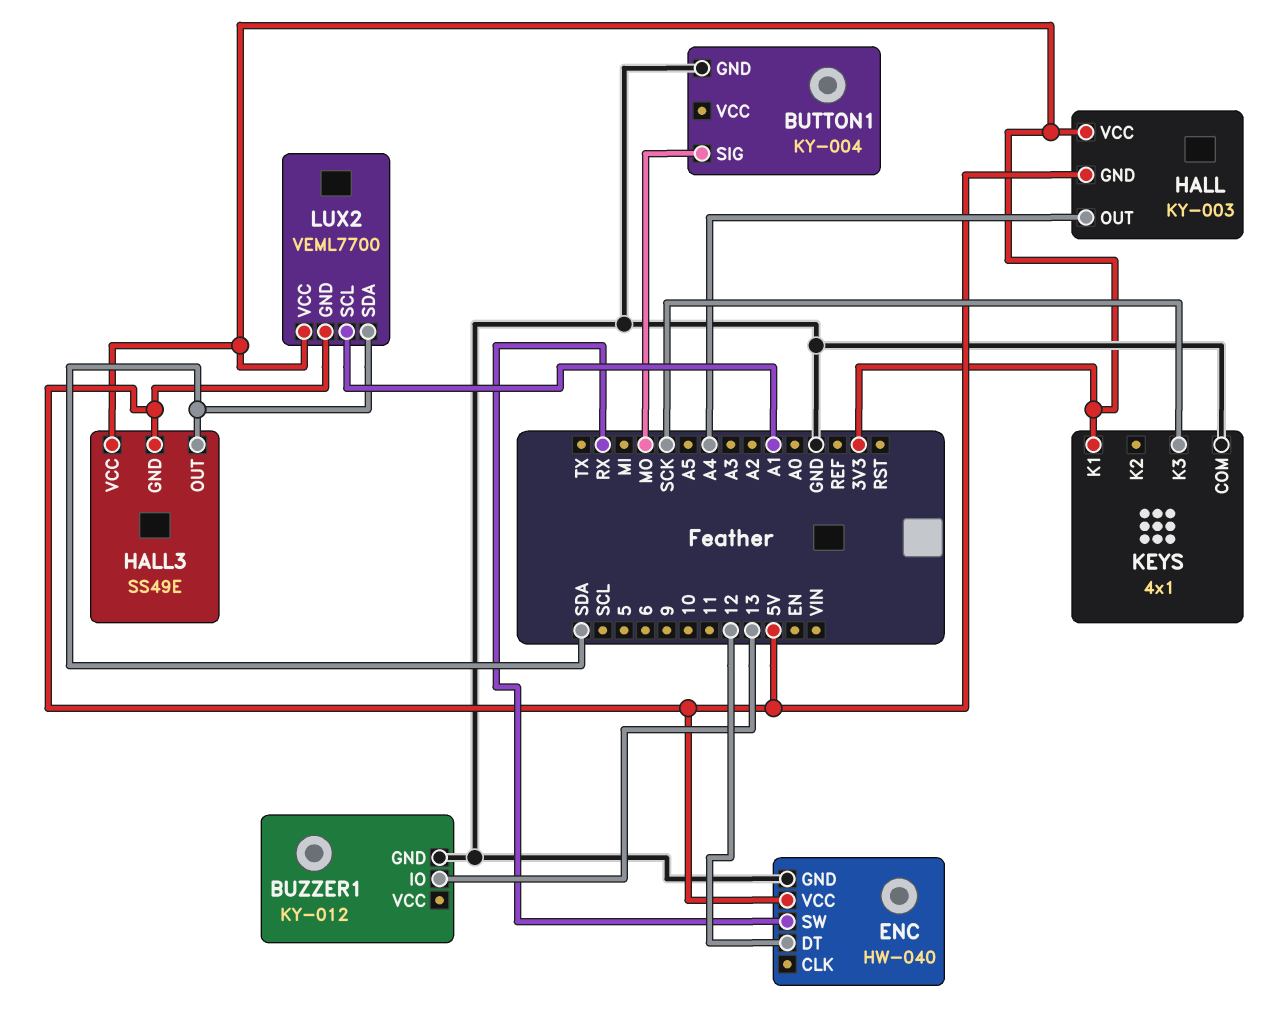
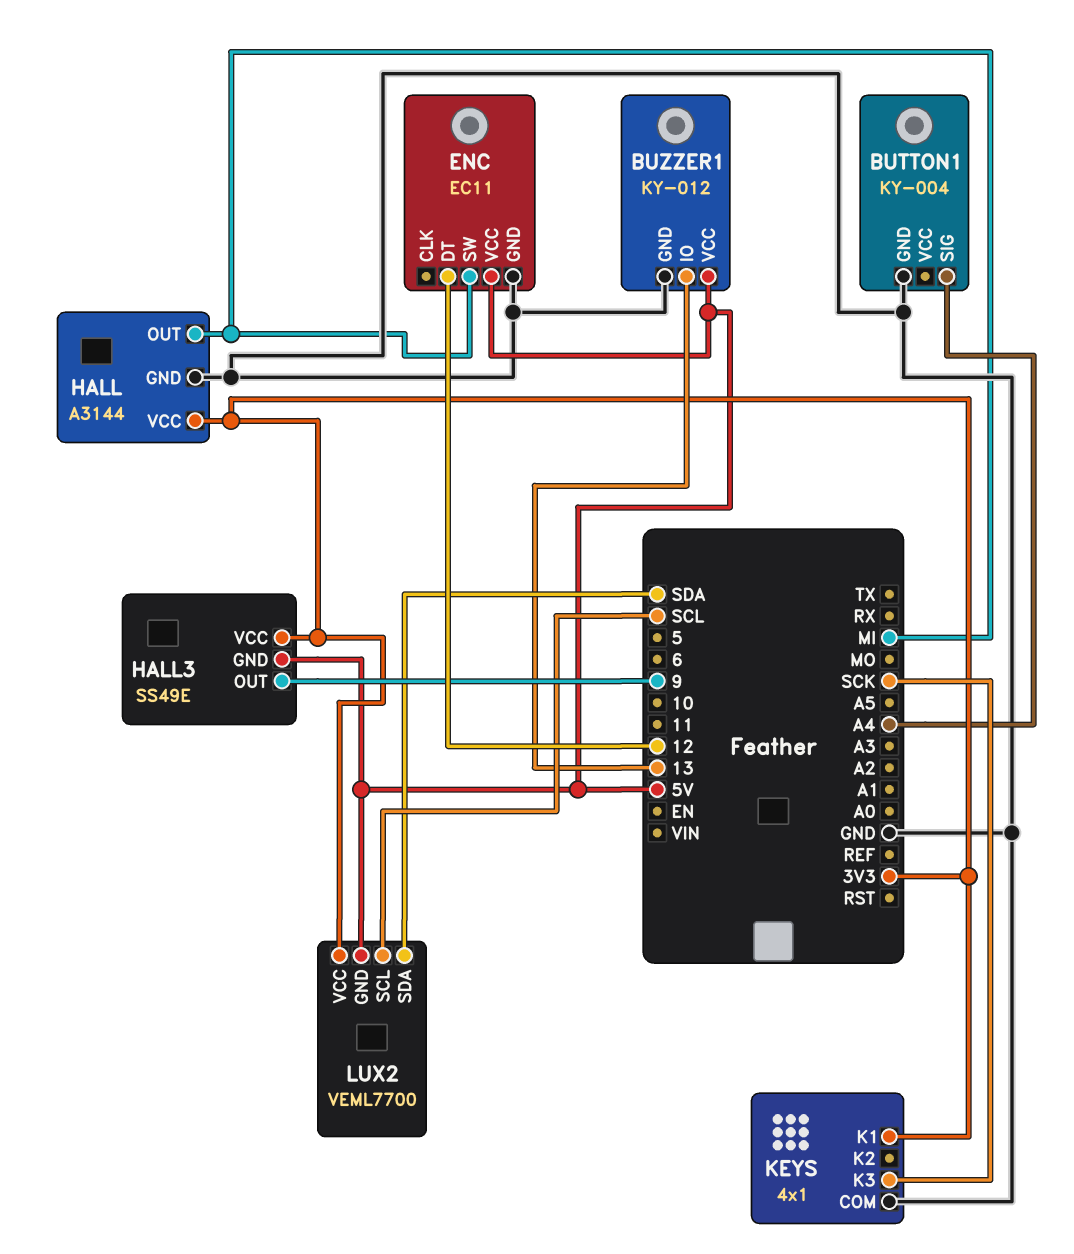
BUTTON1 pin SIG: MO -> A4
BUZZER1 pin VCC: none -> 5V
ENC: HW-040 -> EC11
ENC pin SW: RX -> MI
HALL: KY-003 -> A3144
HALL pin GND: 5V -> GND
HALL pin OUT: A4 -> MI
HALL3 pin OUT: SDA -> 9
LUX2 pin SCL: A1 -> SCL

